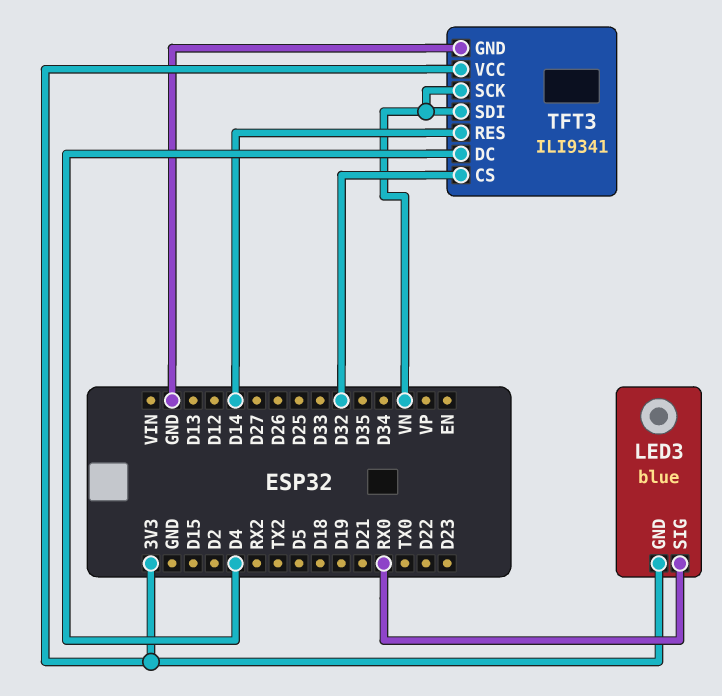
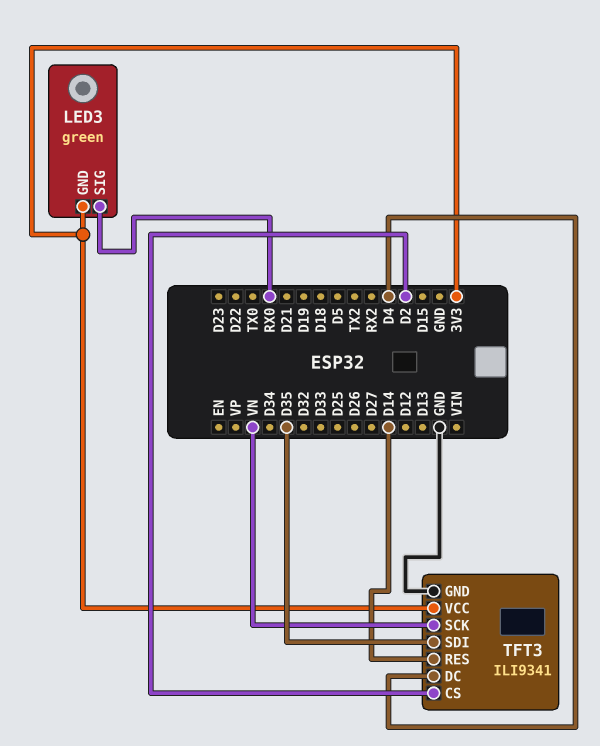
LED3: blue -> green
TFT3 pin CS: D32 -> D2
TFT3 pin SDI: VN -> D35

